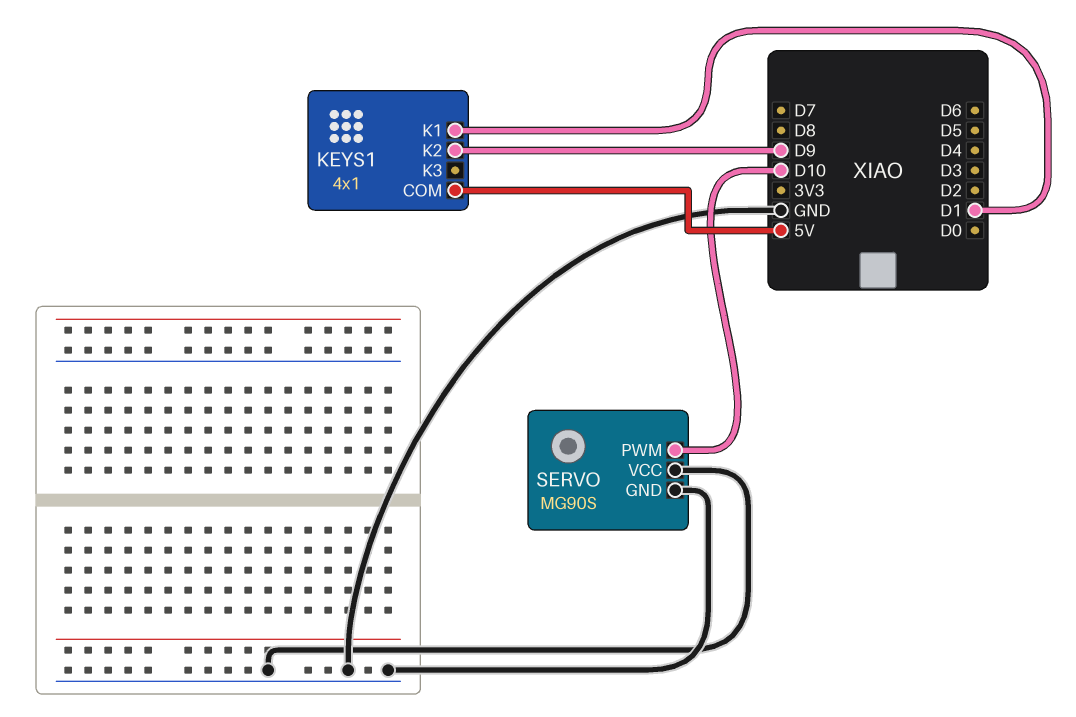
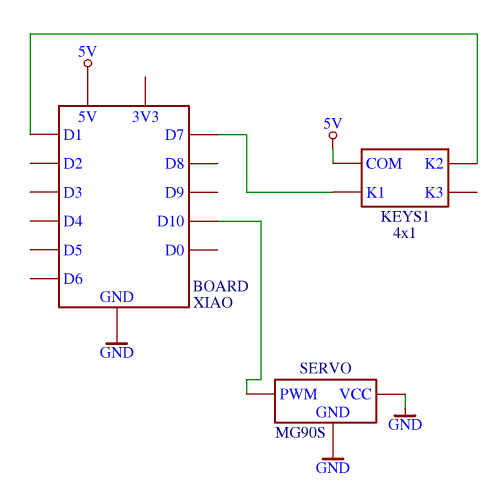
KEYS1 pin K1: D1 -> D7
KEYS1 pin K2: D9 -> D1

